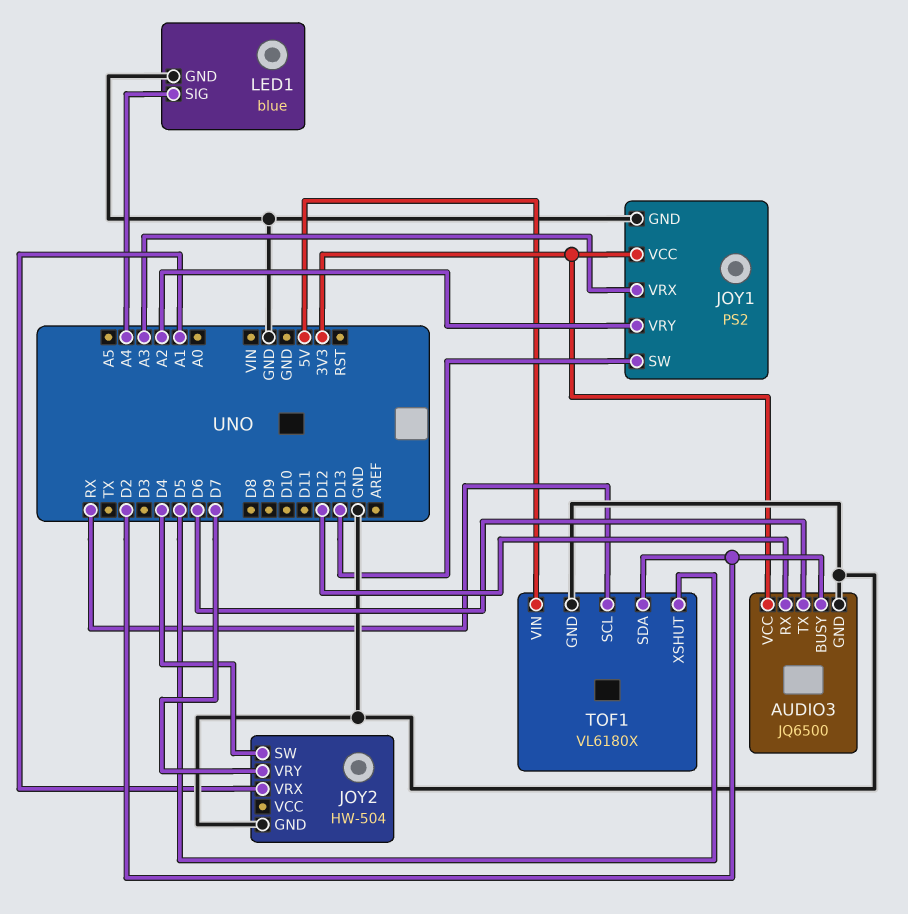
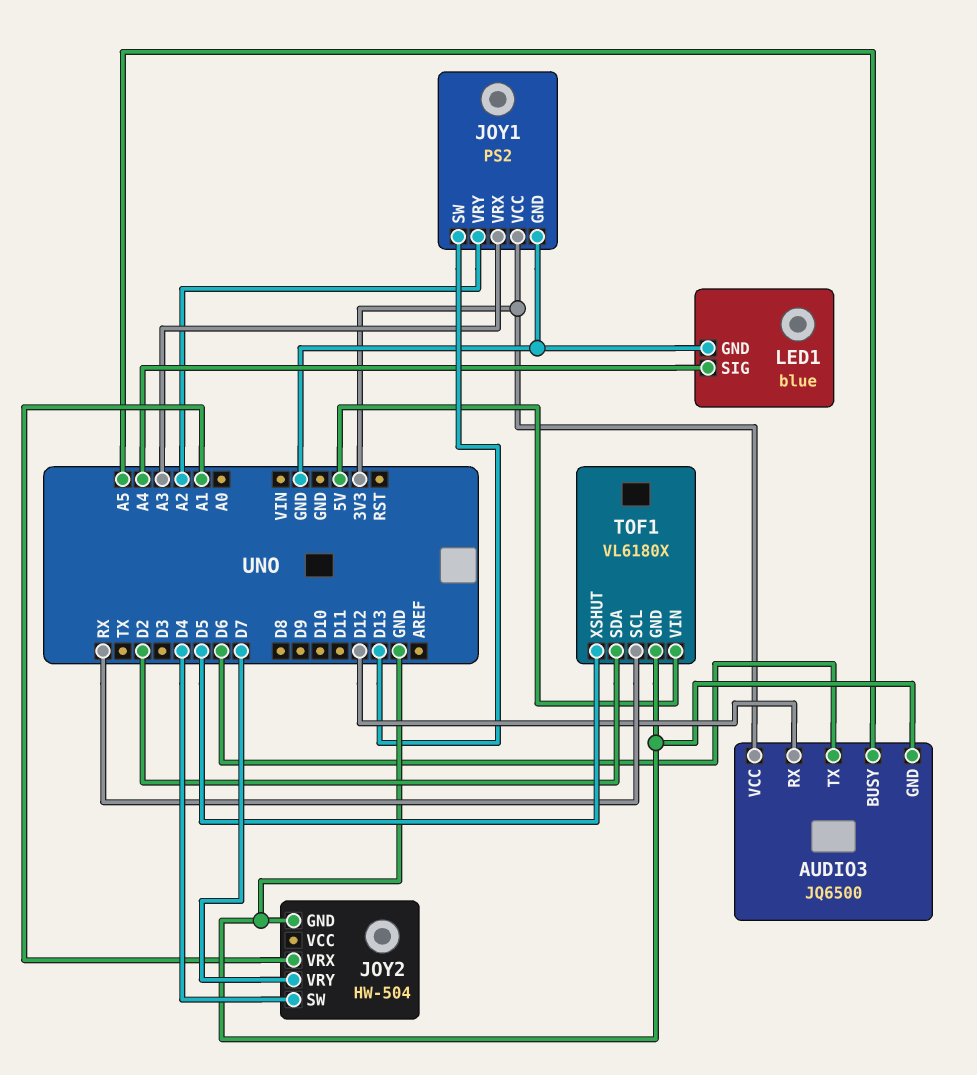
AUDIO3 pin BUSY: D2 -> A5

